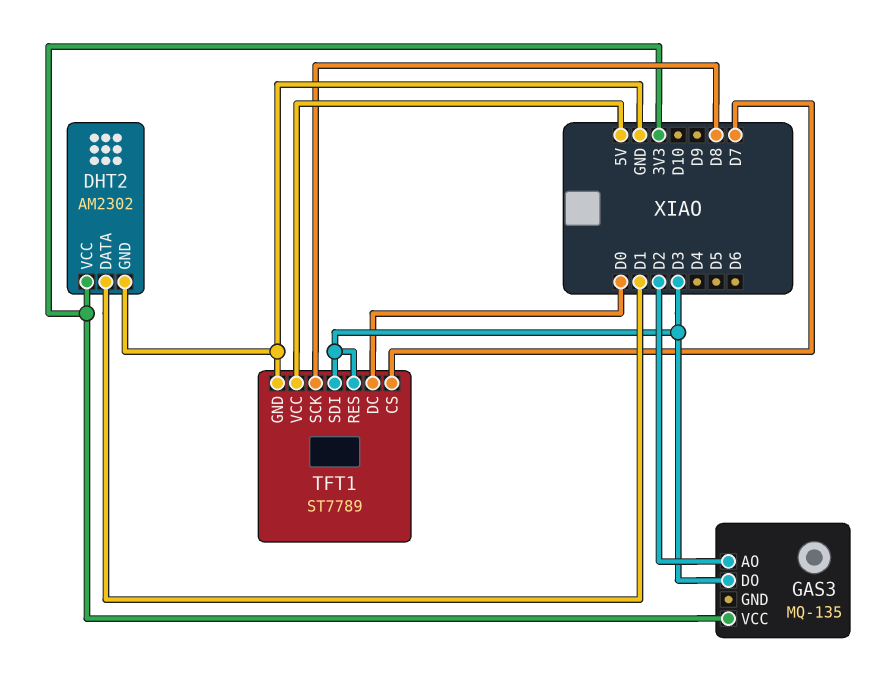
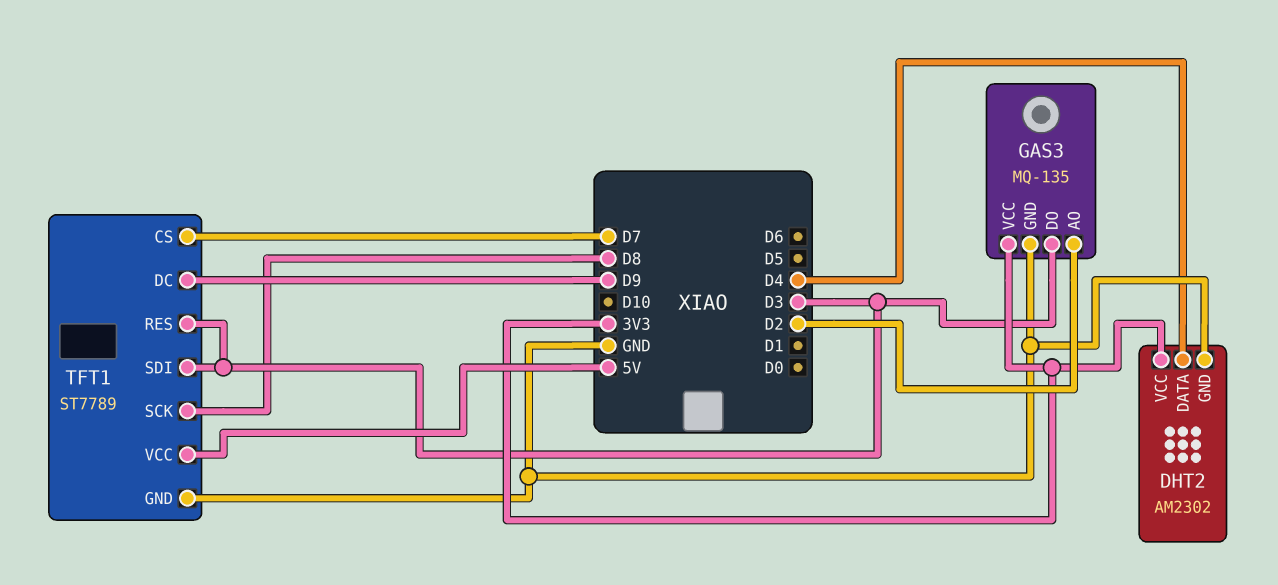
DHT2 pin DATA: D1 -> D4
GAS3 pin GND: none -> GND
TFT1 pin DC: D0 -> D9

